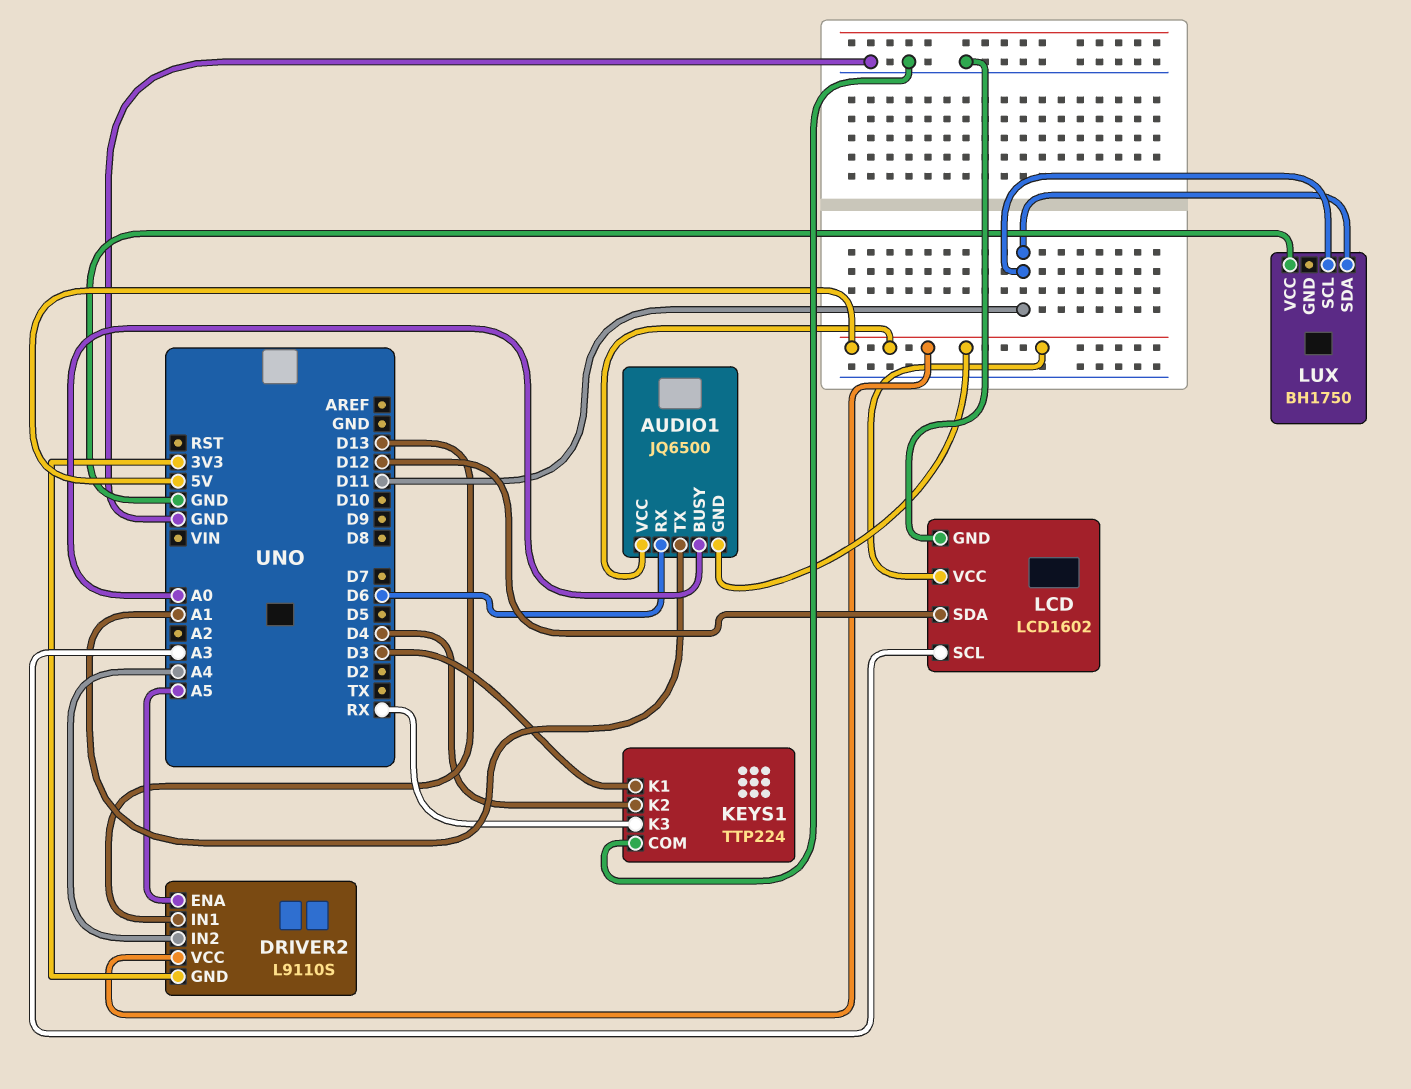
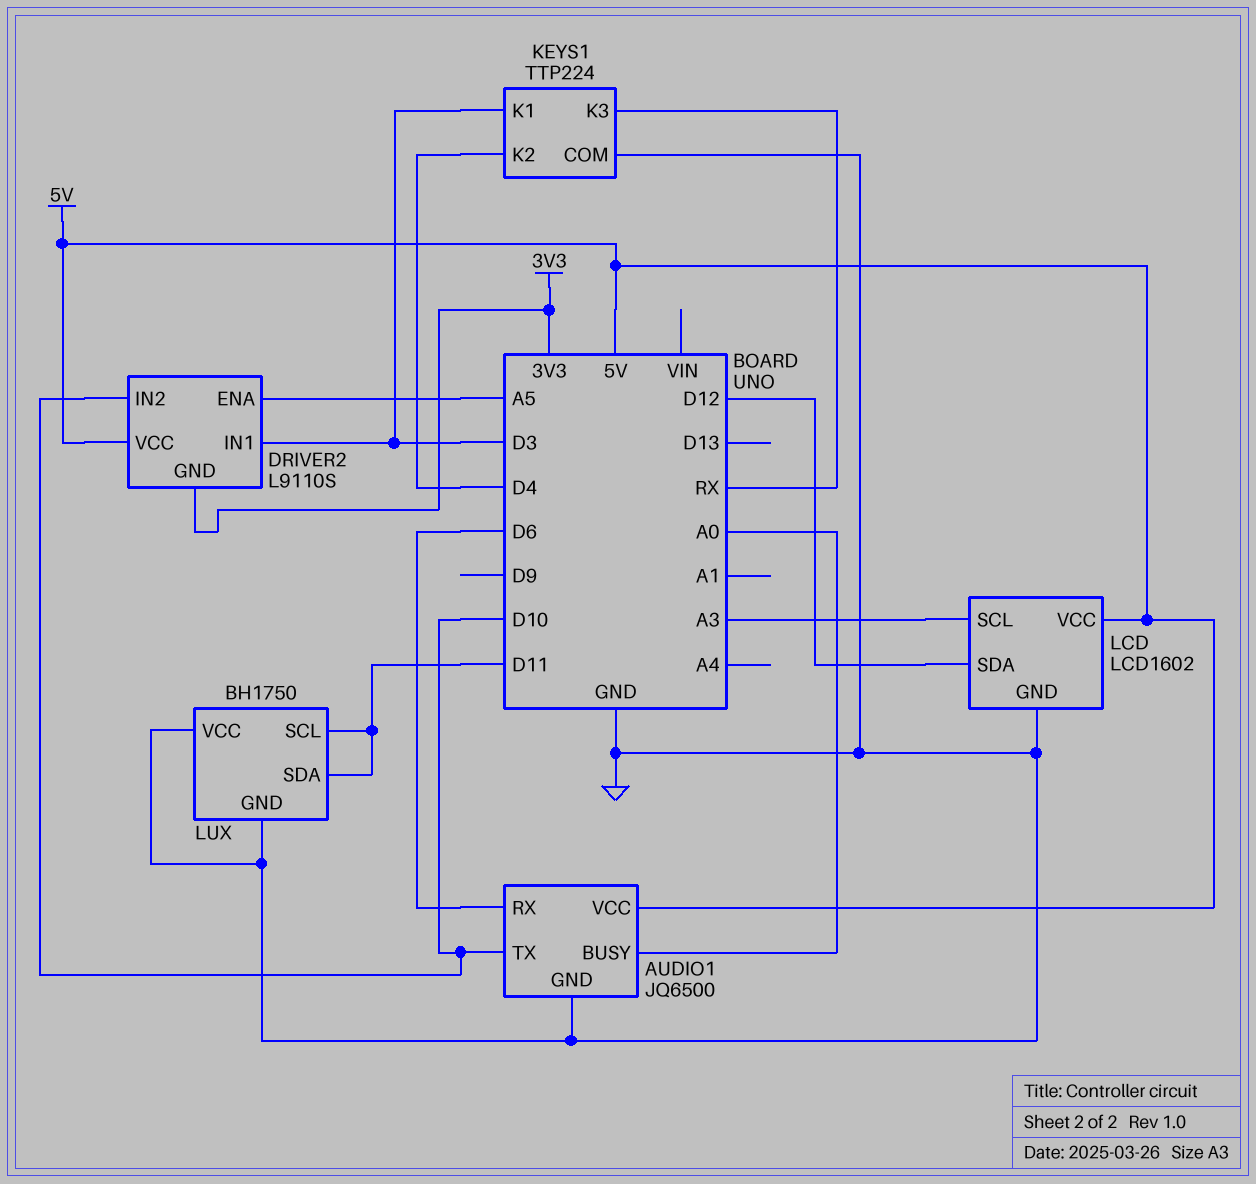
AUDIO1 pin GND: 5V -> GND
AUDIO1 pin TX: A1 -> D10
DRIVER2 pin IN1: D13 -> D3
DRIVER2 pin IN2: A4 -> D10
LUX pin GND: none -> GND

